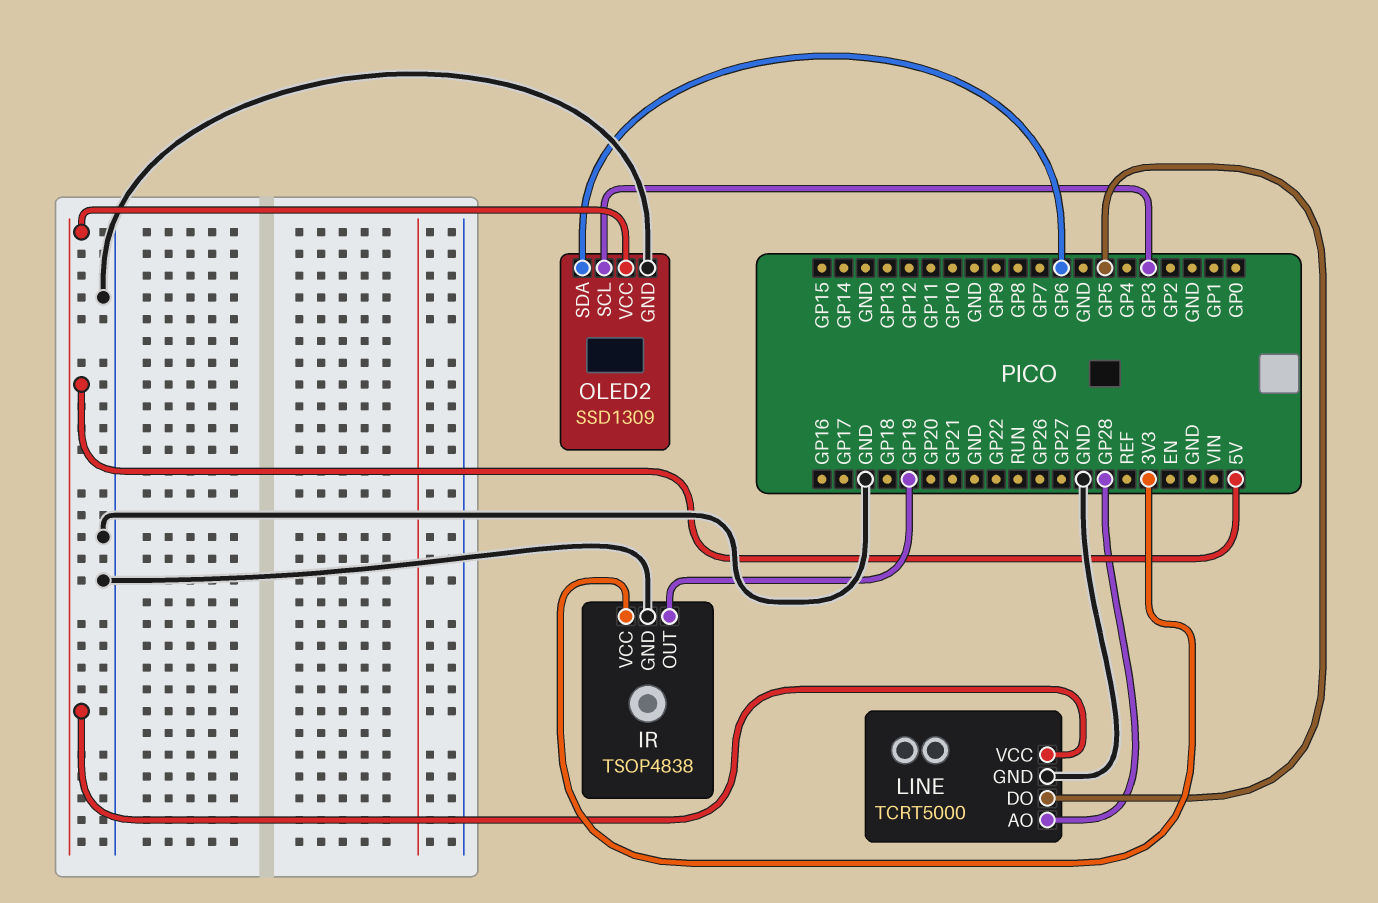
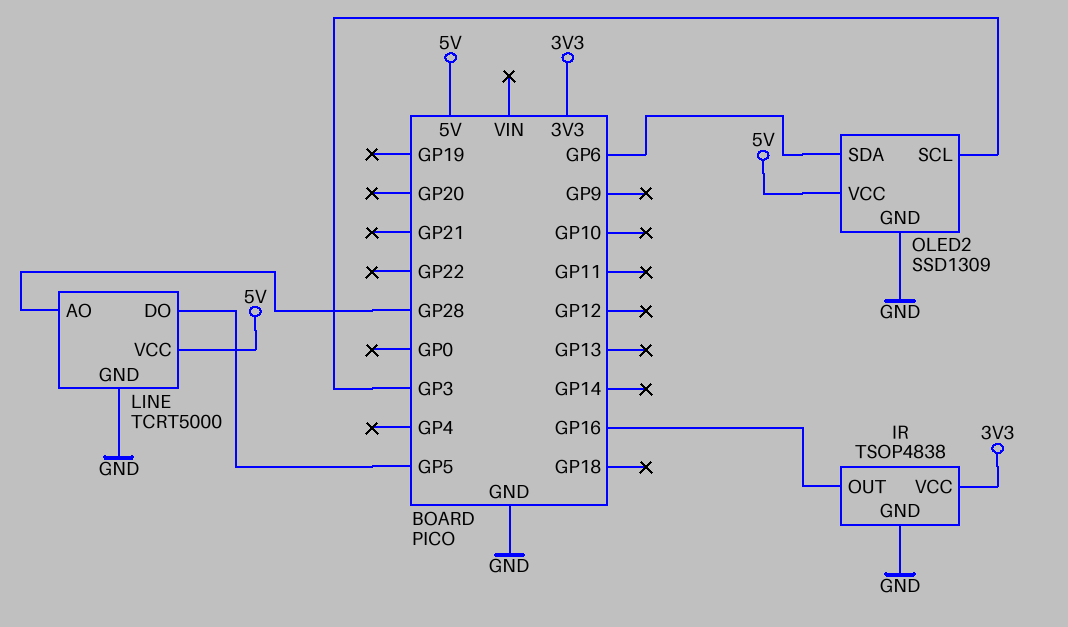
IR pin OUT: GP19 -> GP16

